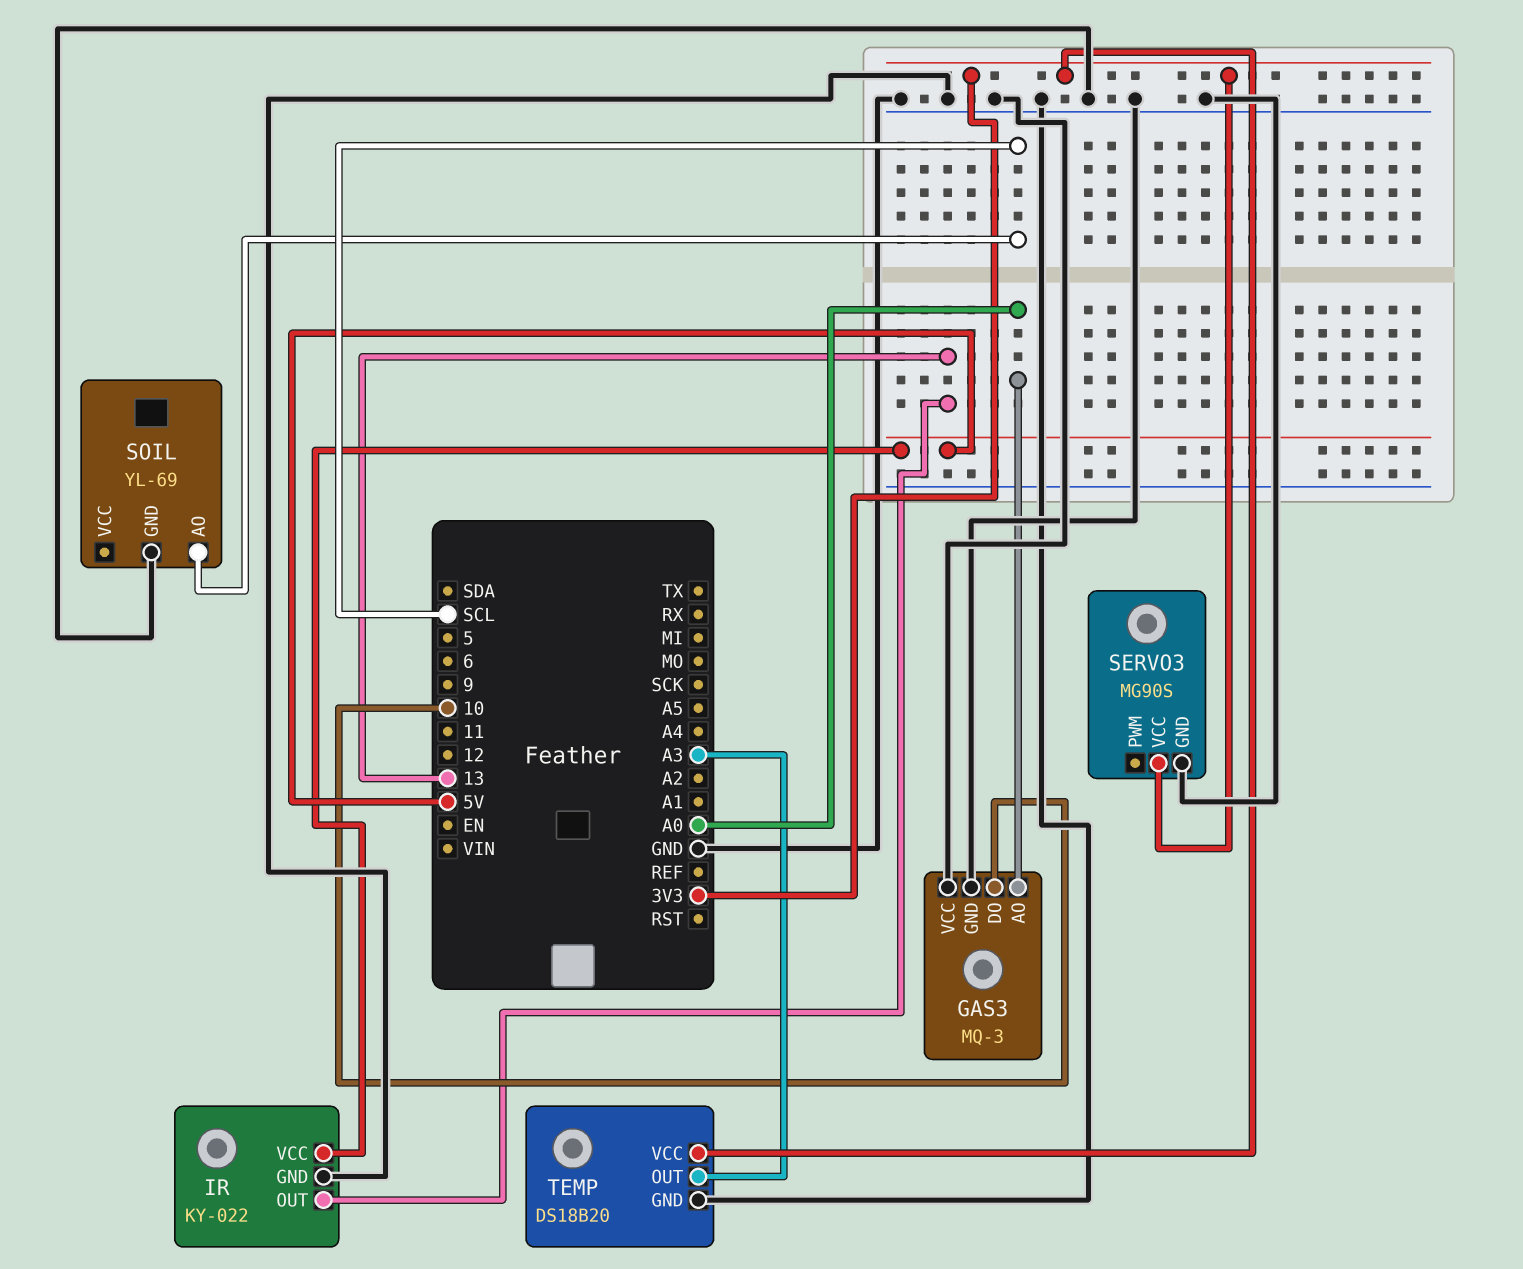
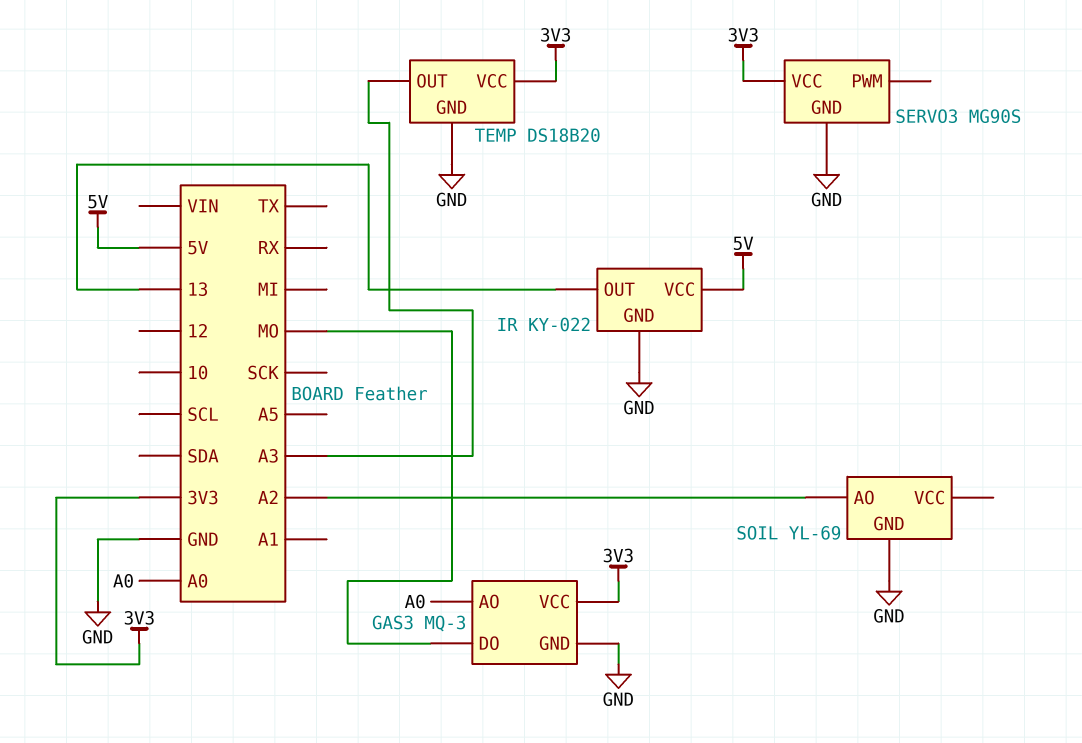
GAS3 pin DO: 10 -> MO
GAS3 pin VCC: GND -> 3V3
SOIL pin AO: SCL -> A2

